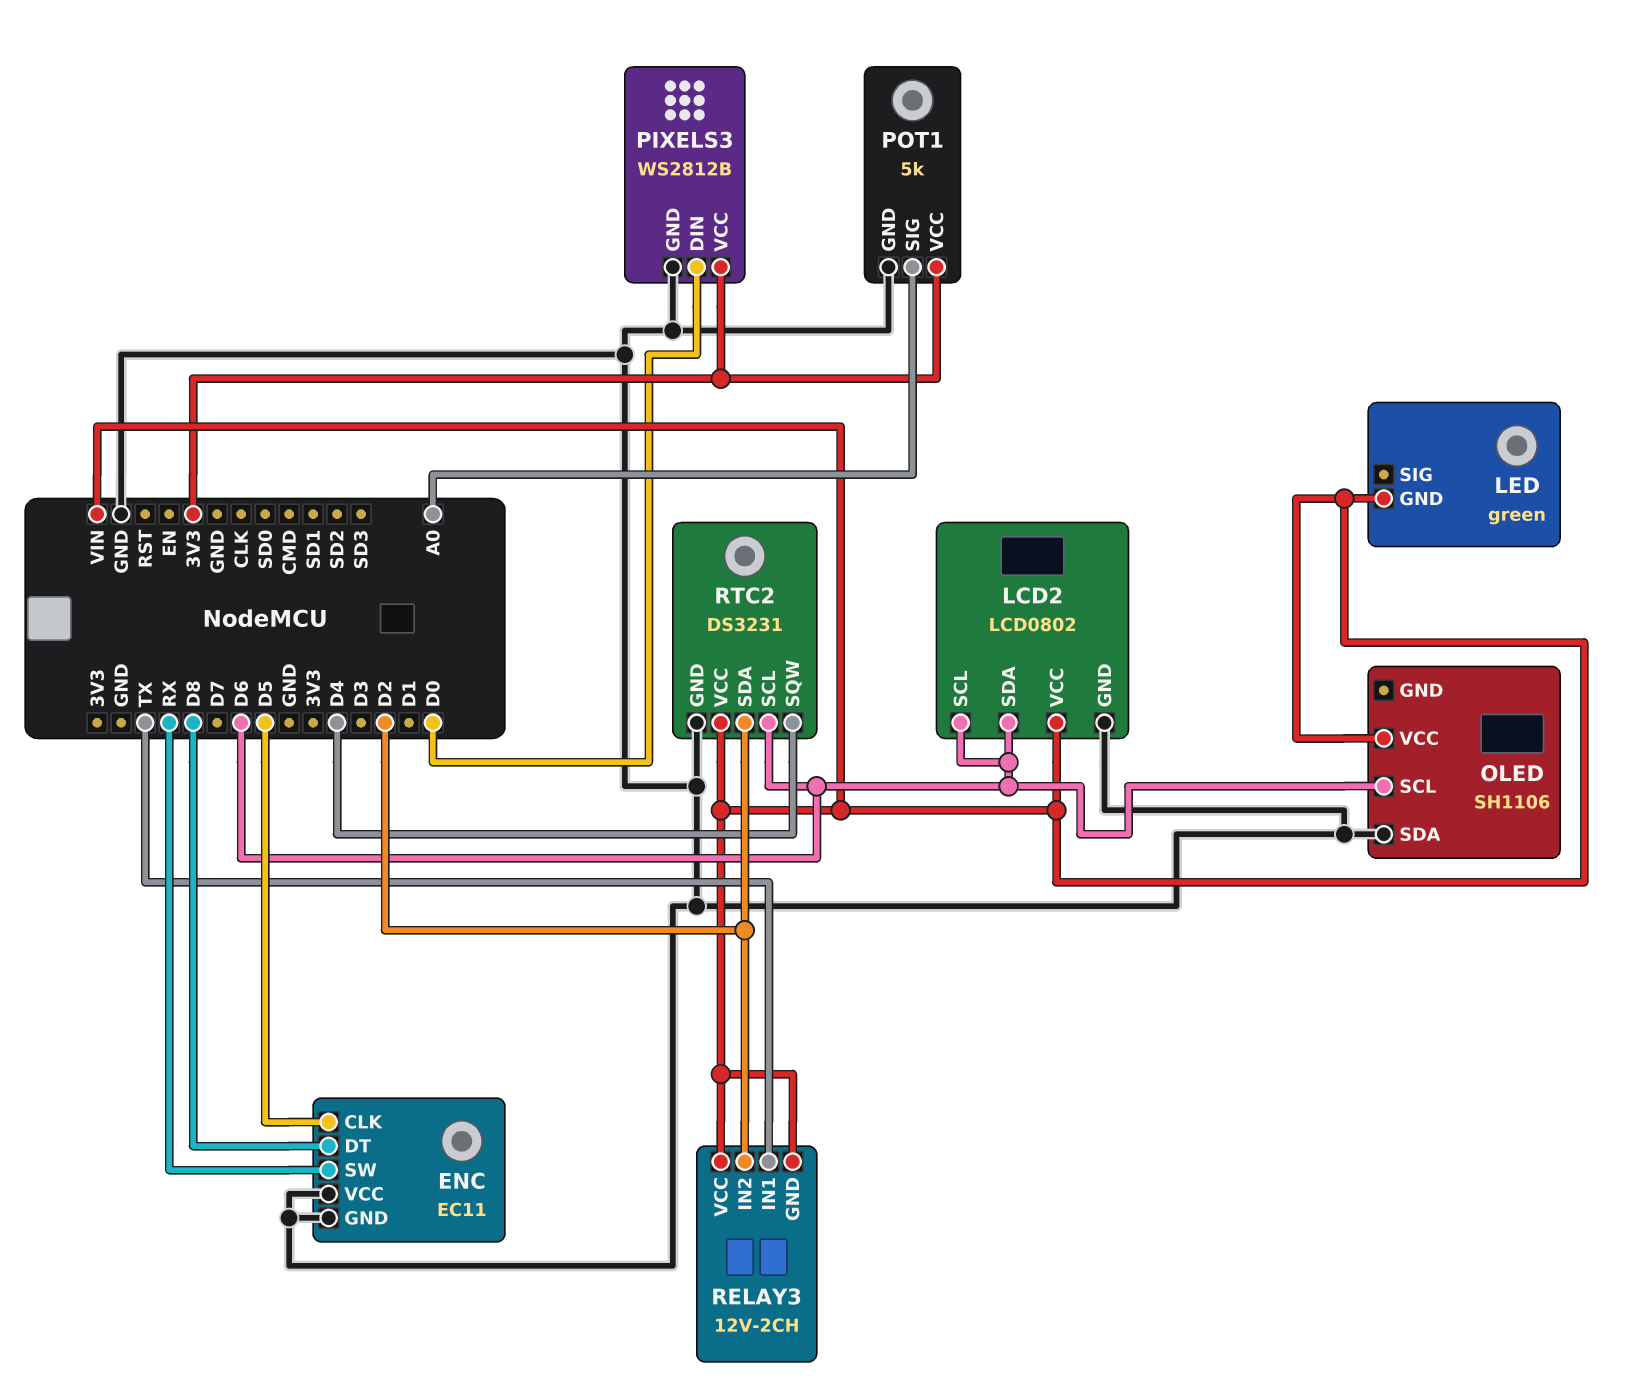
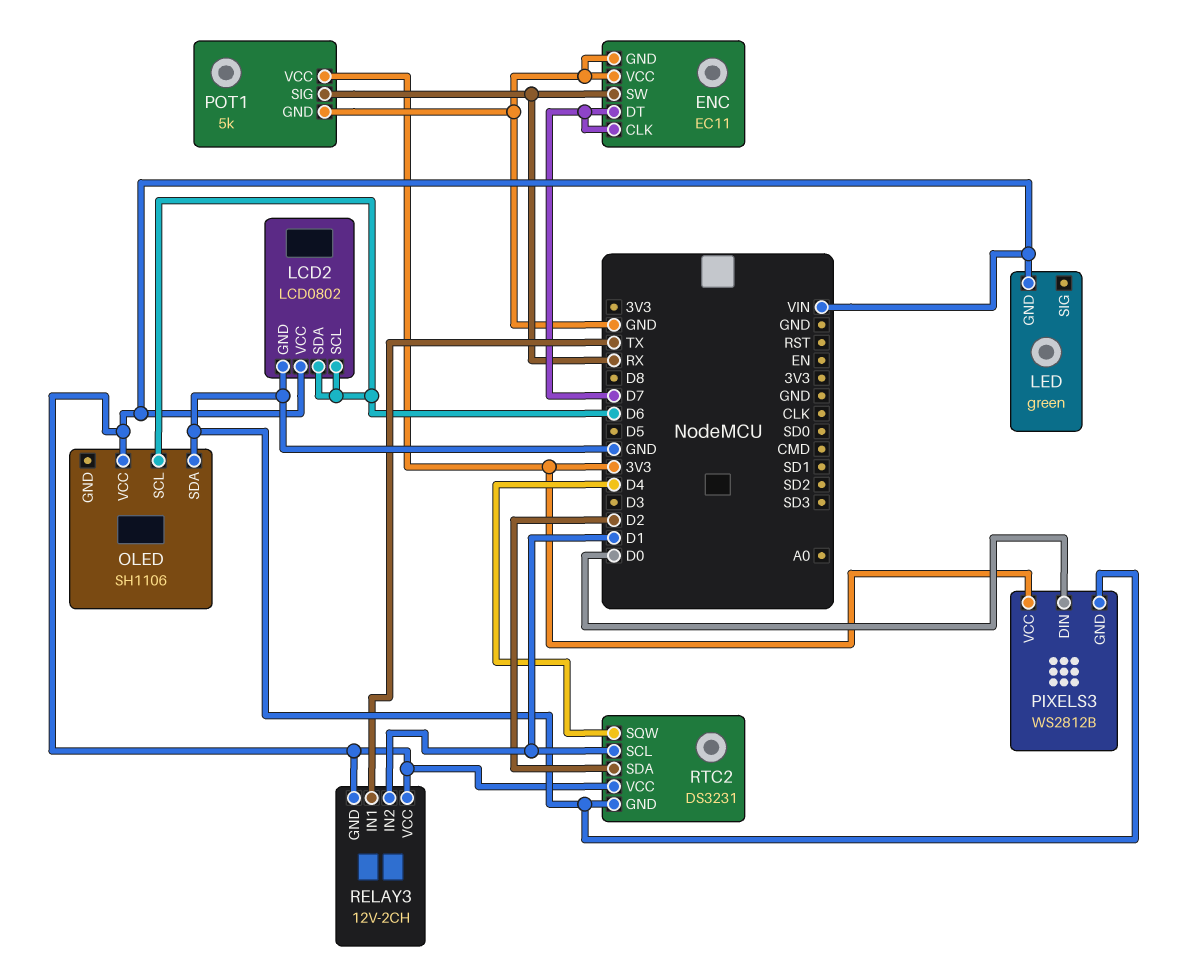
ENC pin CLK: D5 -> D7
ENC pin DT: D8 -> D7
POT1 pin SIG: A0 -> RX
RELAY3 pin IN2: D2 -> D1
RTC2 pin SCL: D6 -> D1

